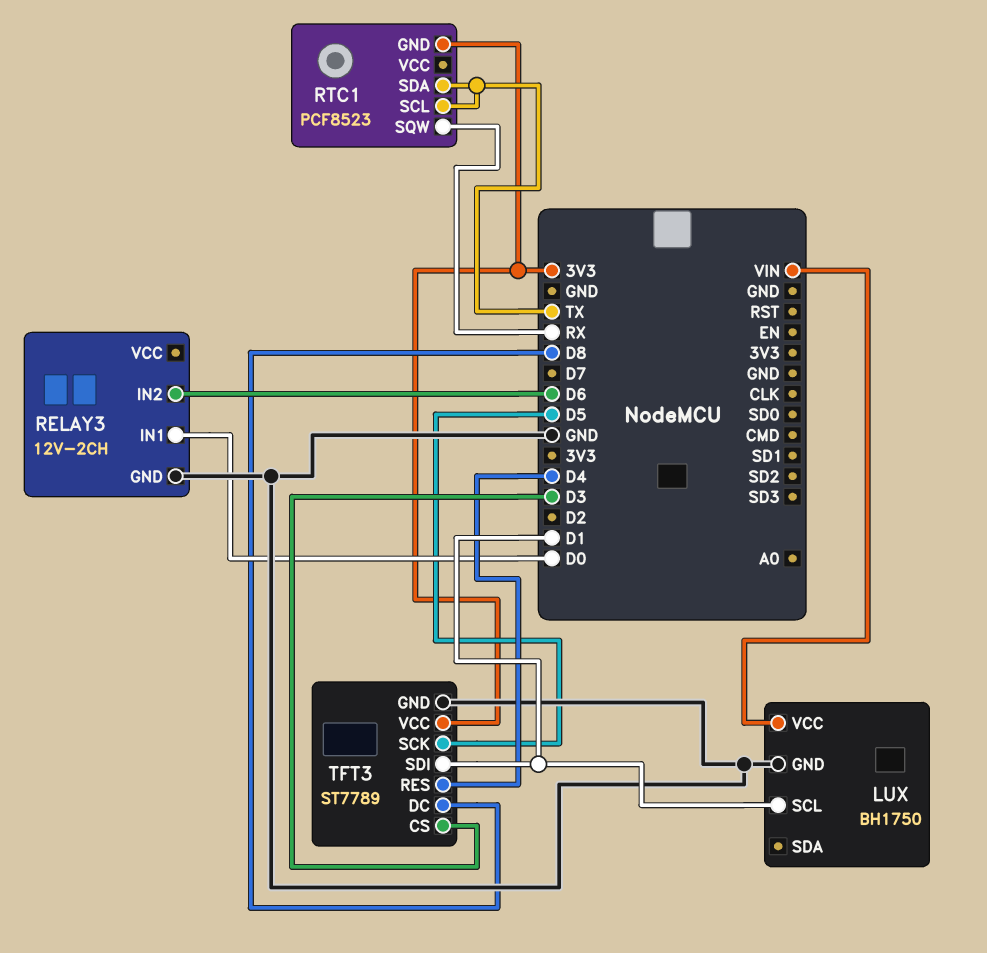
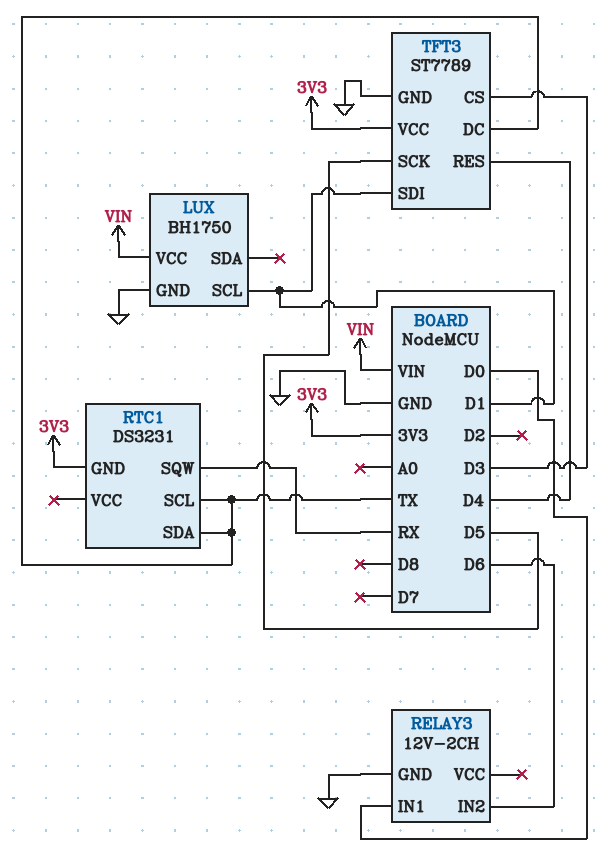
RTC1: PCF8523 -> DS3231
TFT3 pin DC: D8 -> TX

